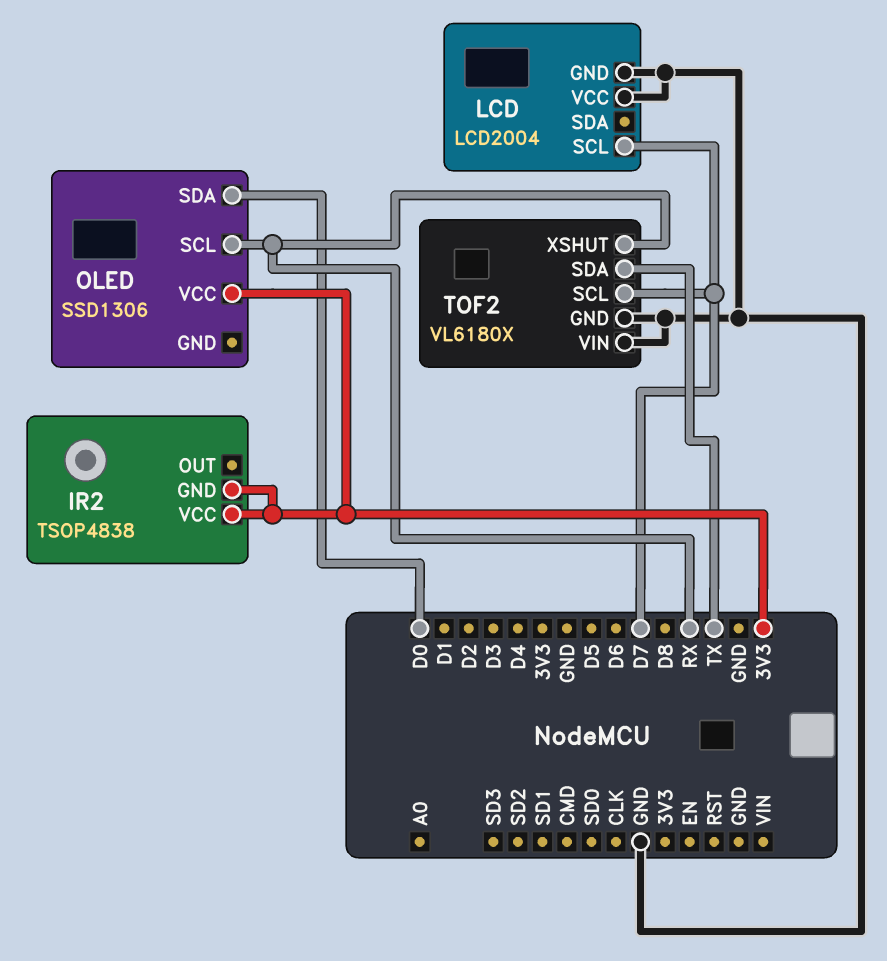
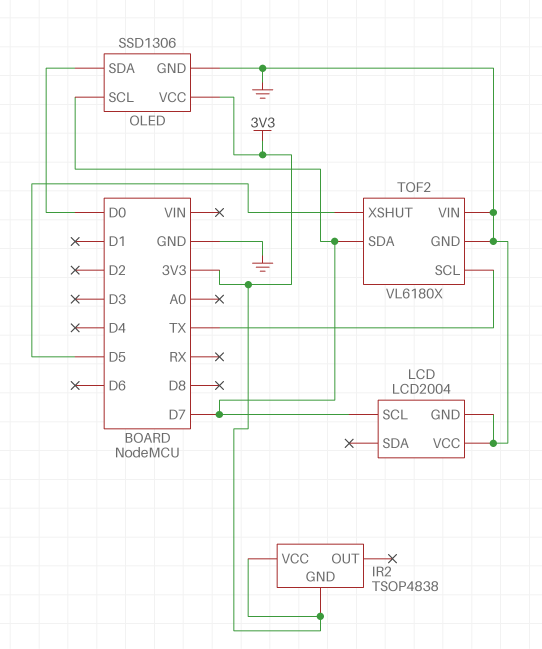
OLED pin GND: none -> GND
OLED pin SCL: RX -> D7
TOF2 pin SCL: D7 -> TX
TOF2 pin SDA: TX -> D7
TOF2 pin XSHUT: RX -> D5

